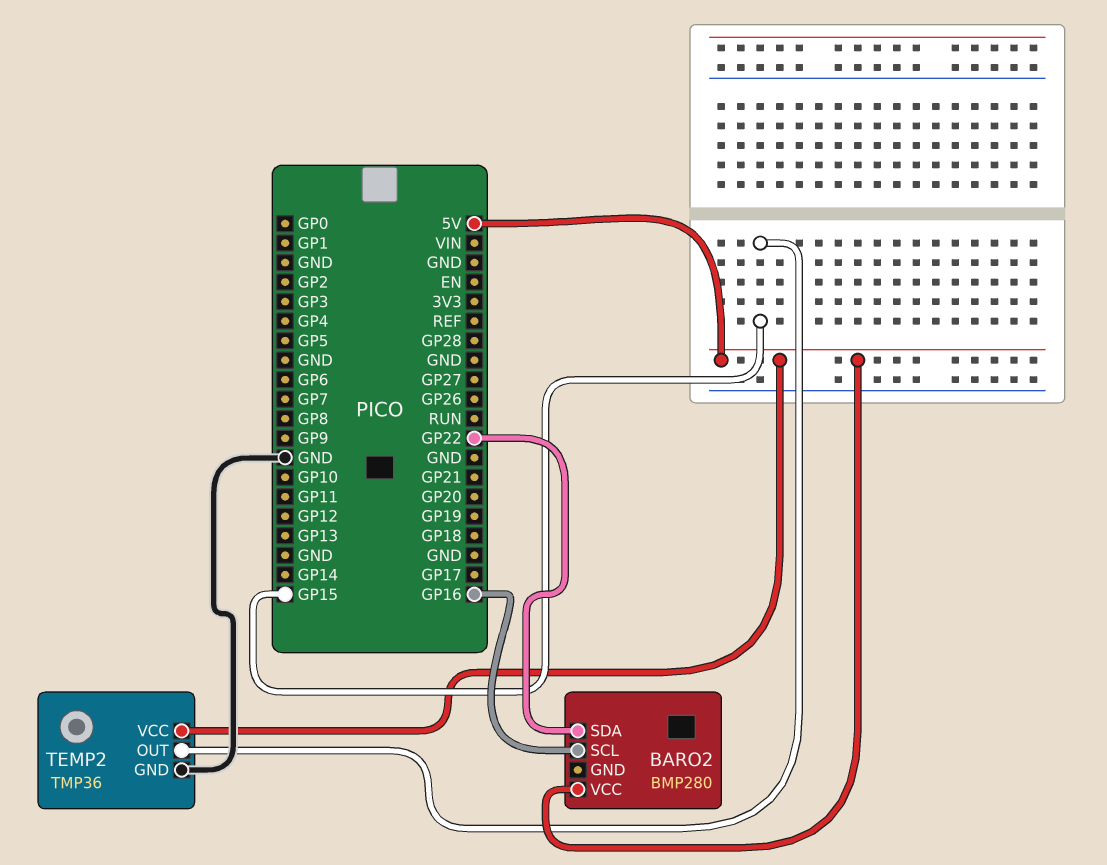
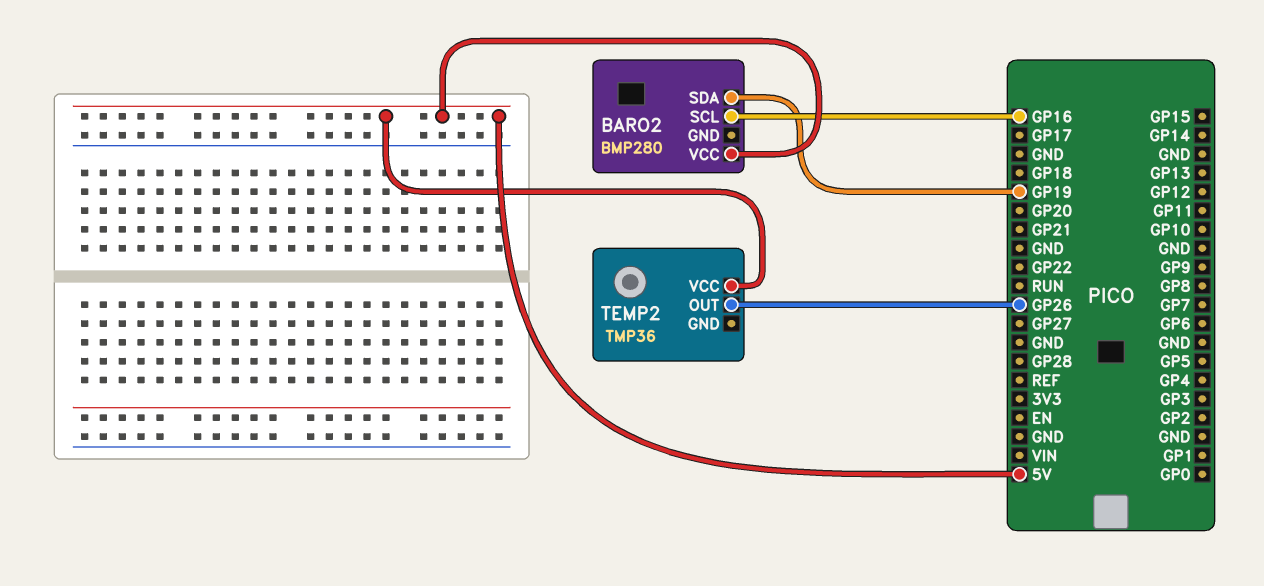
BARO2 pin SDA: GP22 -> GP19
TEMP2 pin GND: GND -> none
TEMP2 pin OUT: GP15 -> GP26

